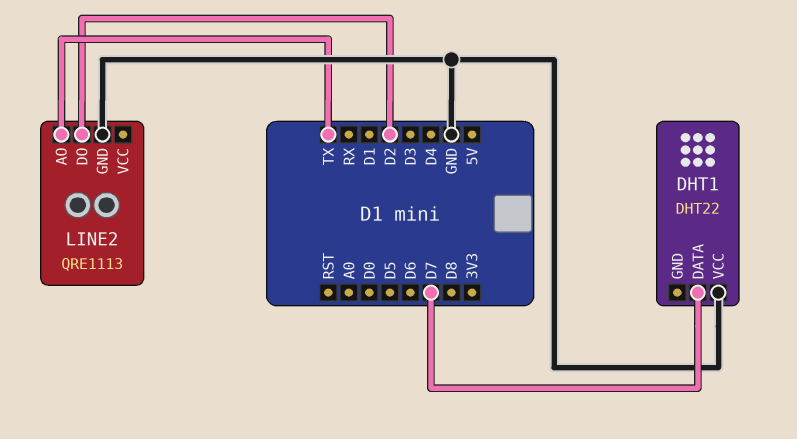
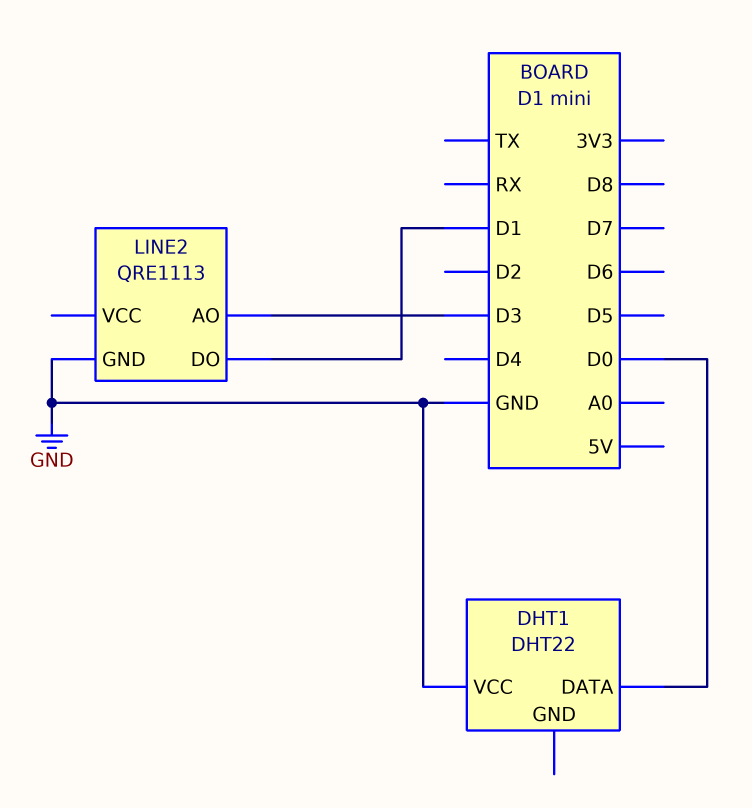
DHT1 pin DATA: D7 -> D0
LINE2 pin AO: TX -> D3
LINE2 pin DO: D2 -> D1

